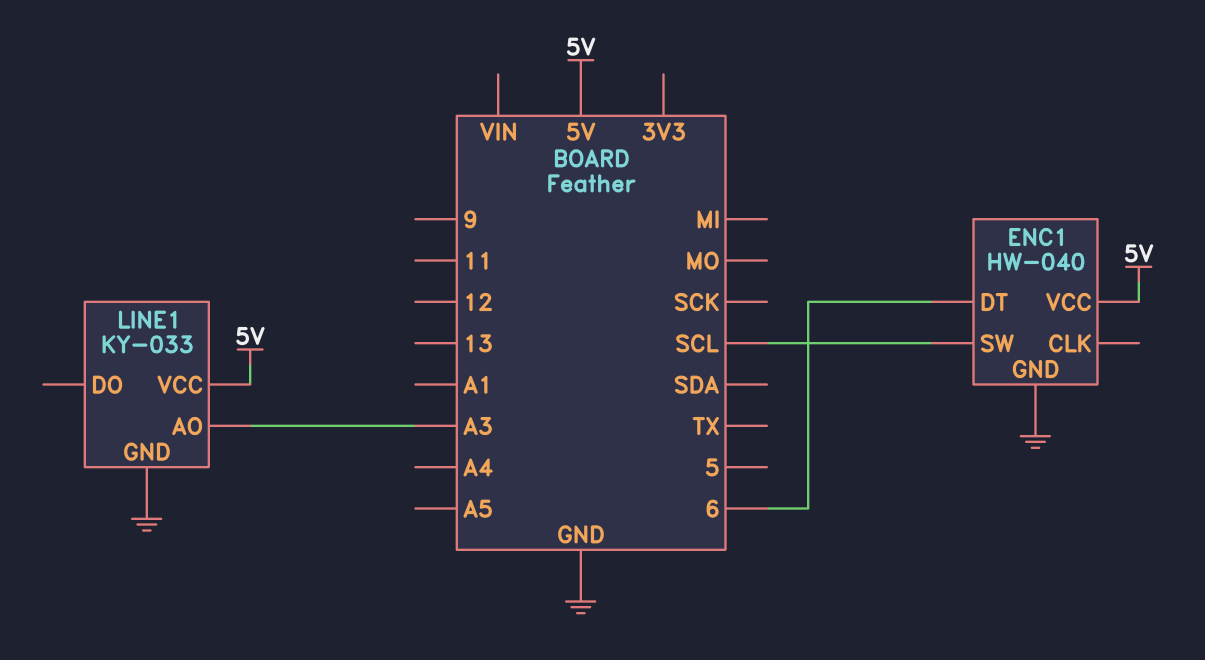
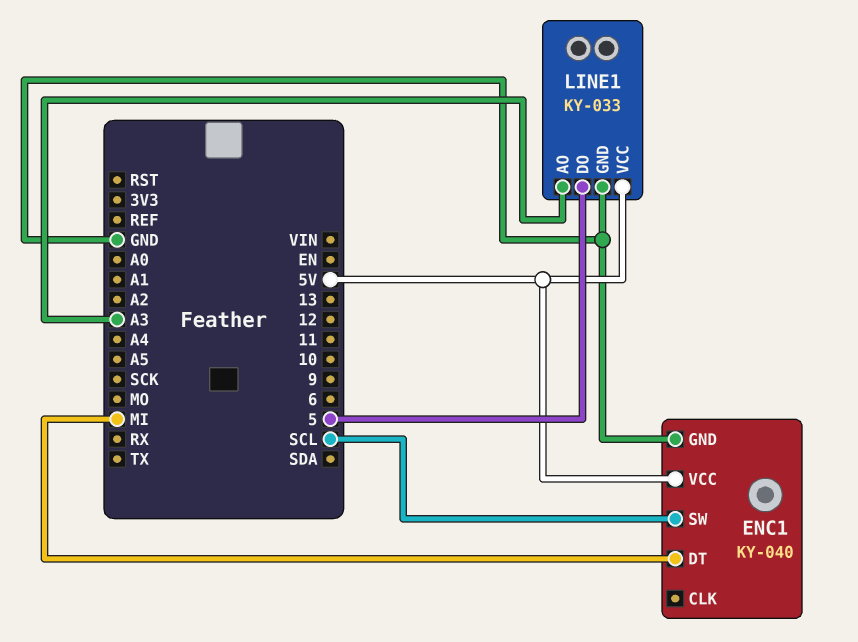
ENC1: HW-040 -> KY-040
ENC1 pin DT: 6 -> MI
LINE1 pin DO: none -> 5

